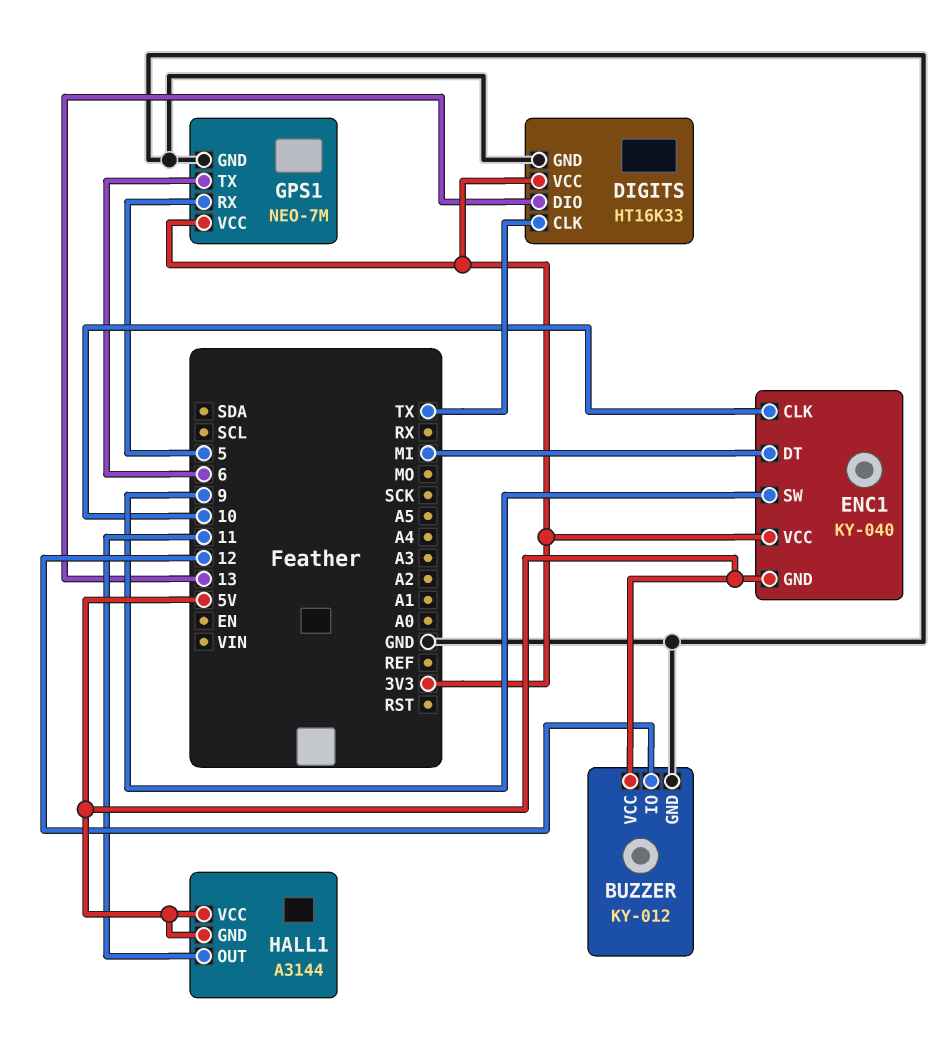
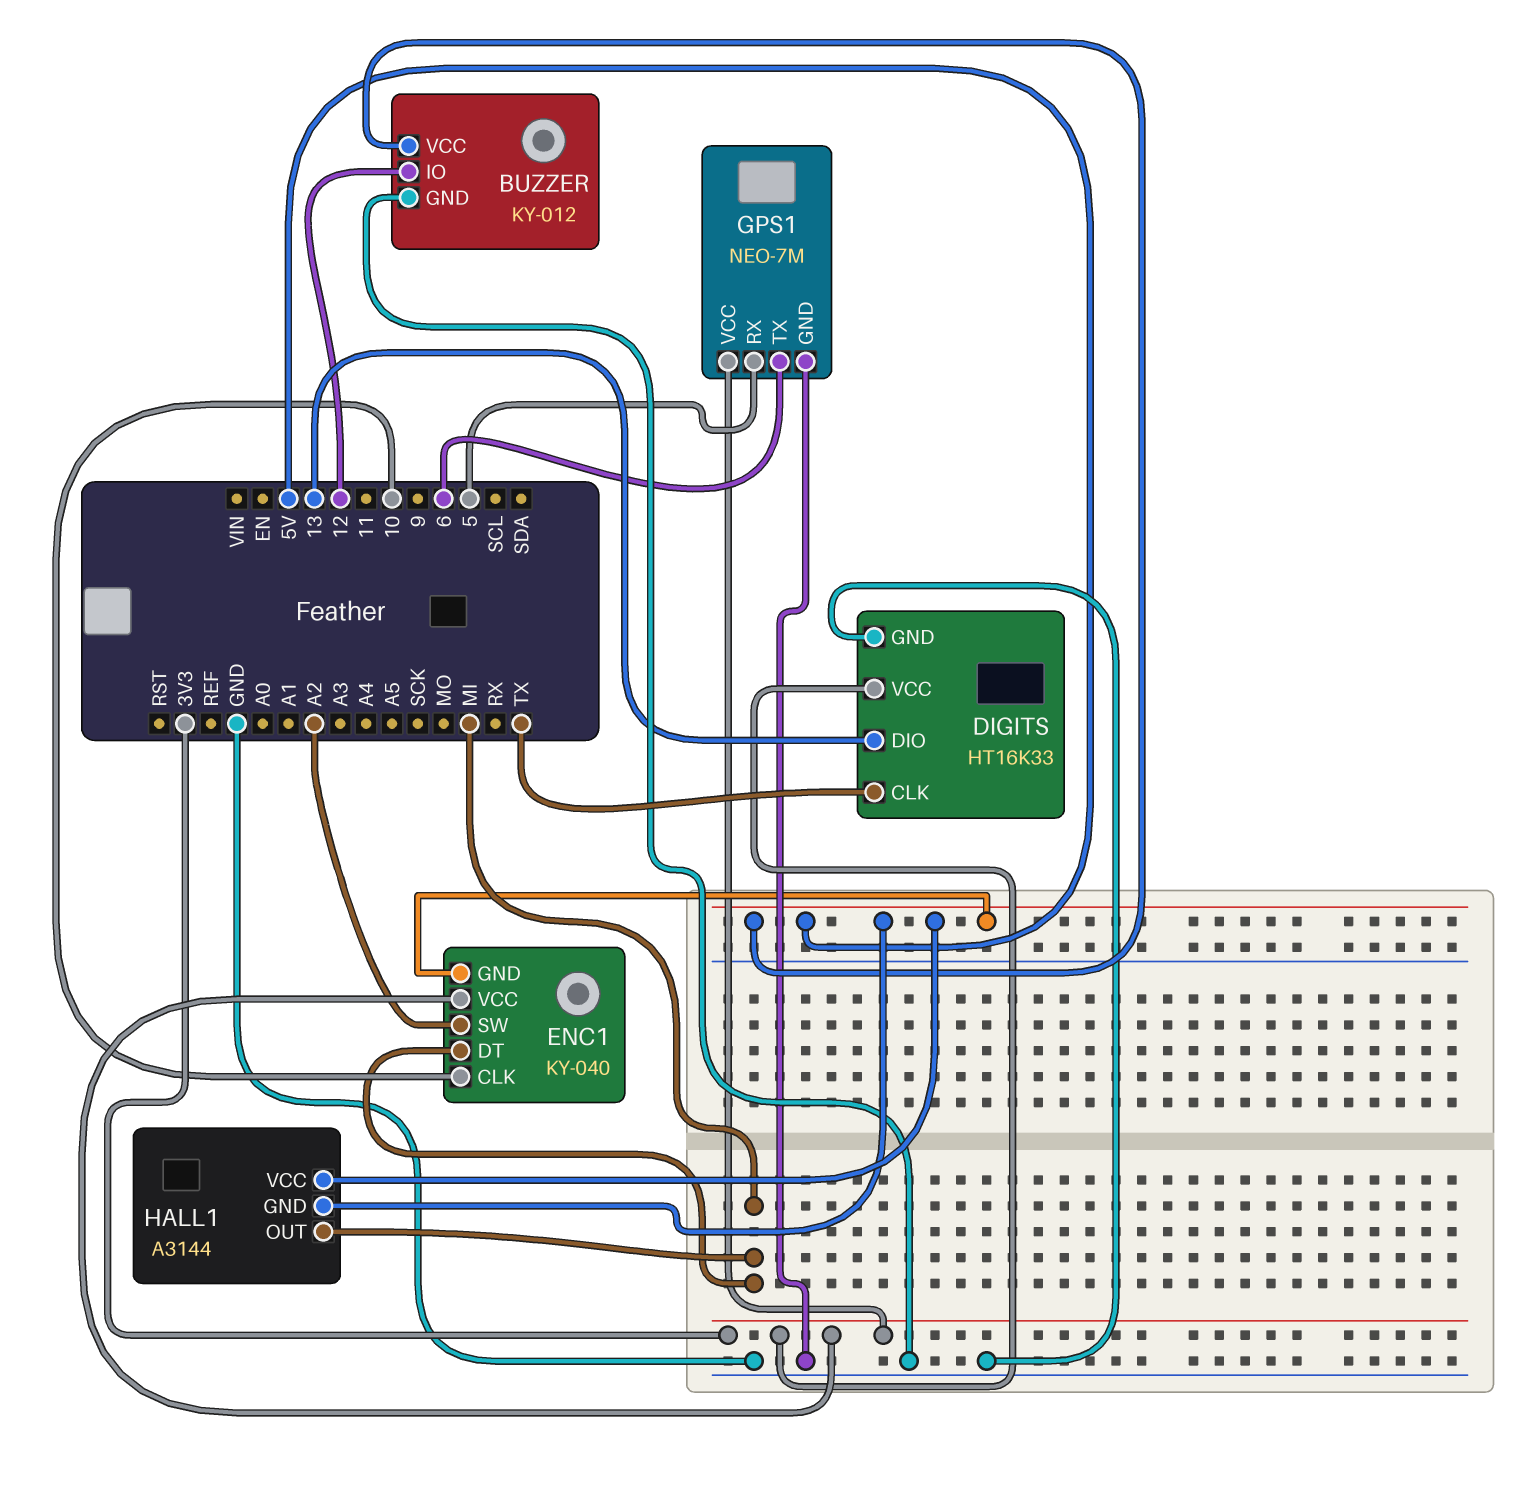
ENC1 pin SW: 9 -> A2
HALL1 pin OUT: 11 -> MI

